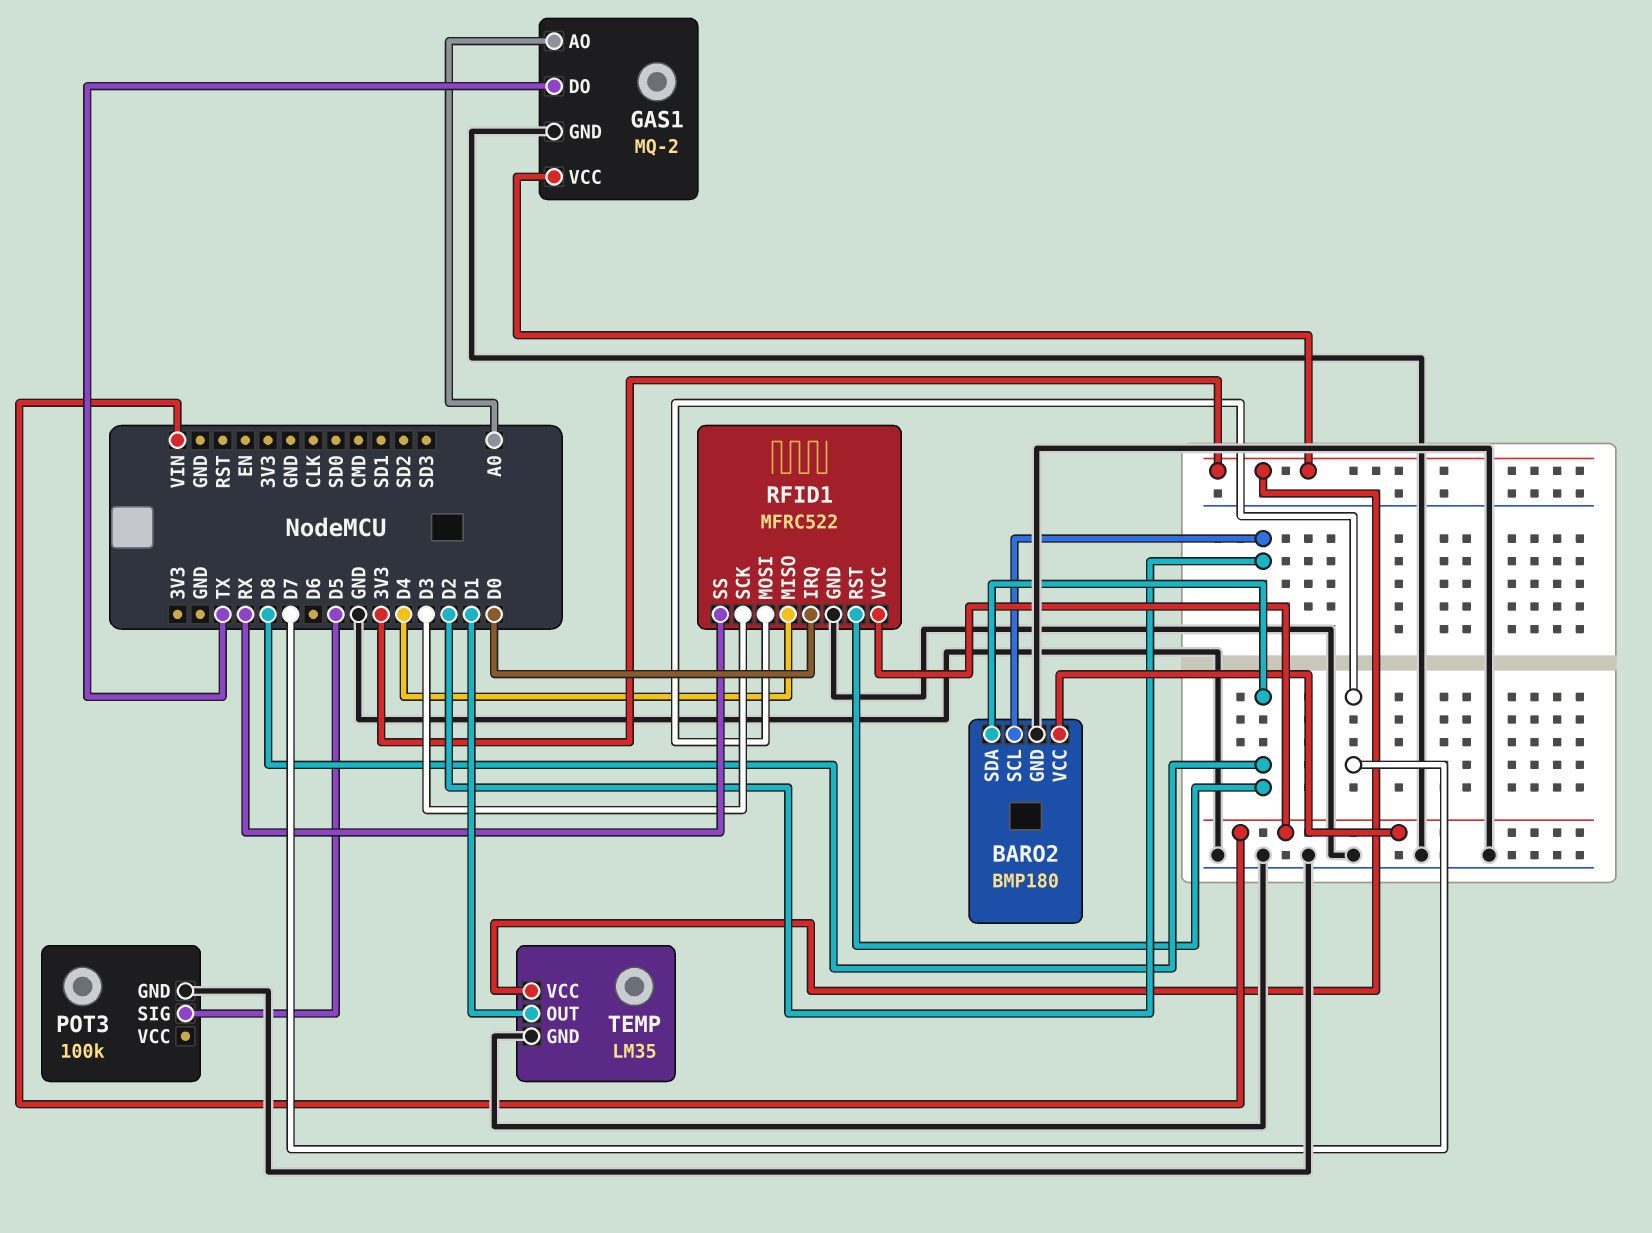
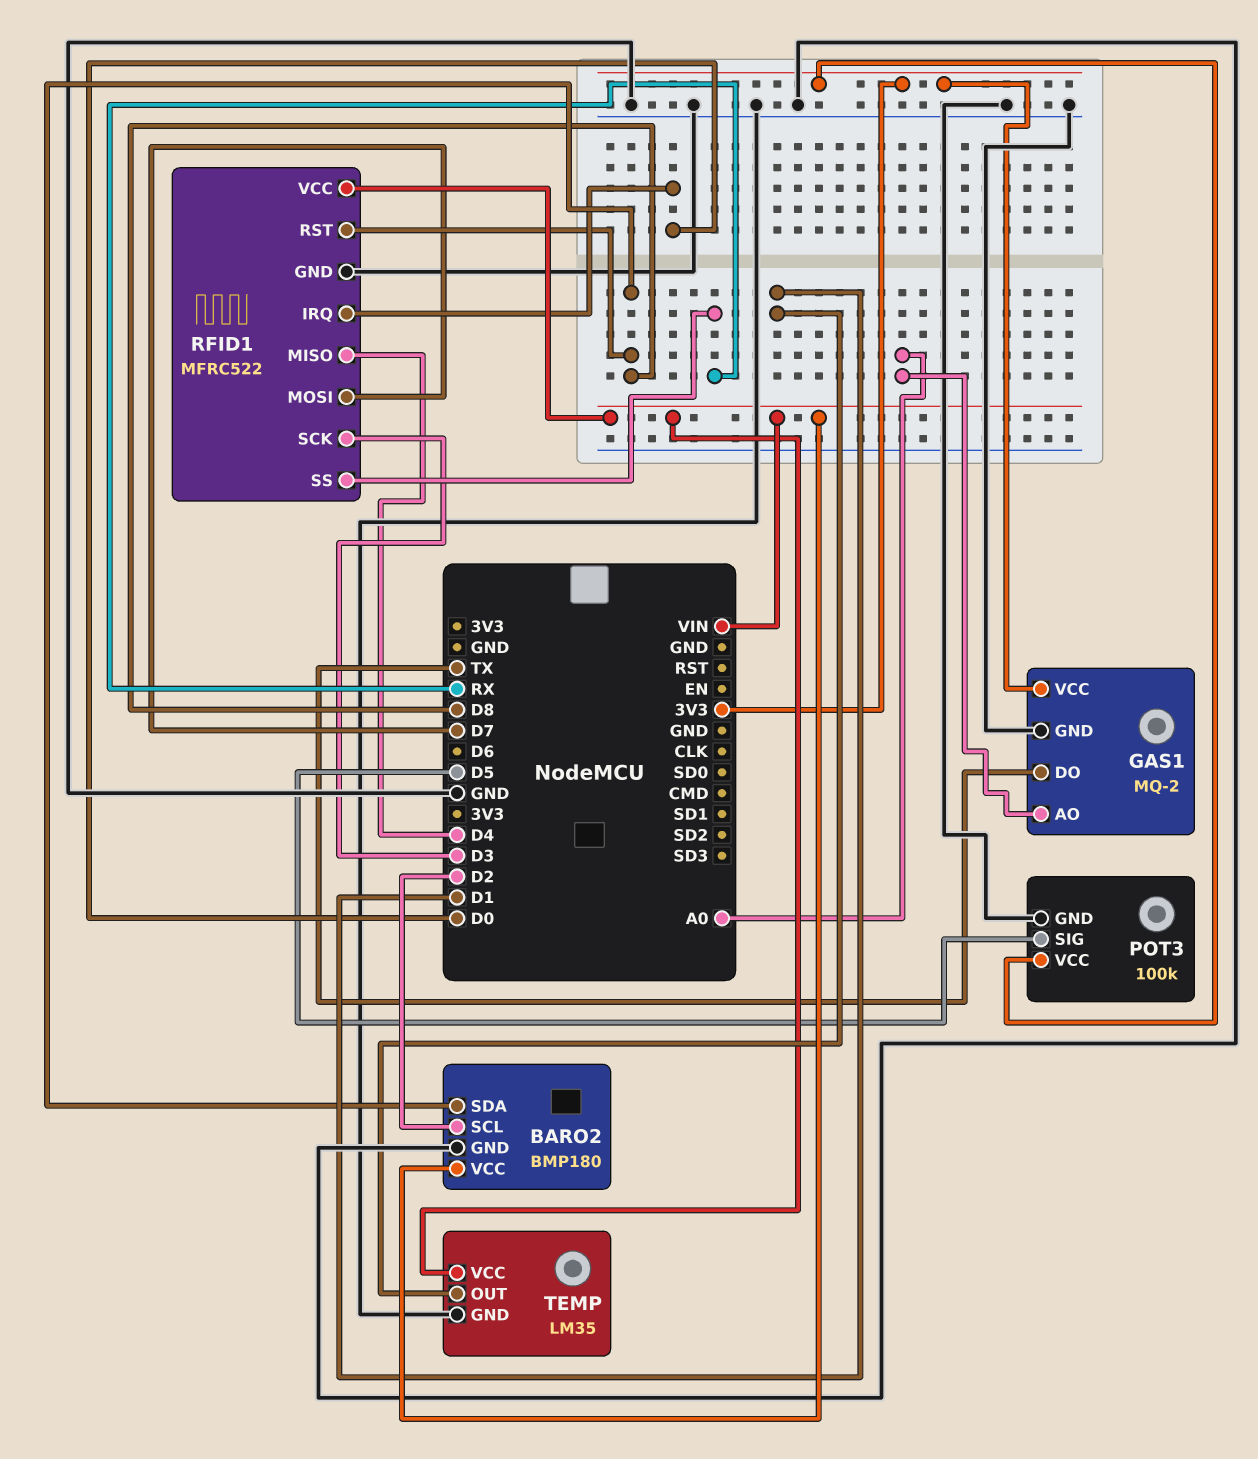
POT3 pin VCC: none -> 3V3
TEMP pin VCC: 3V3 -> VIN

